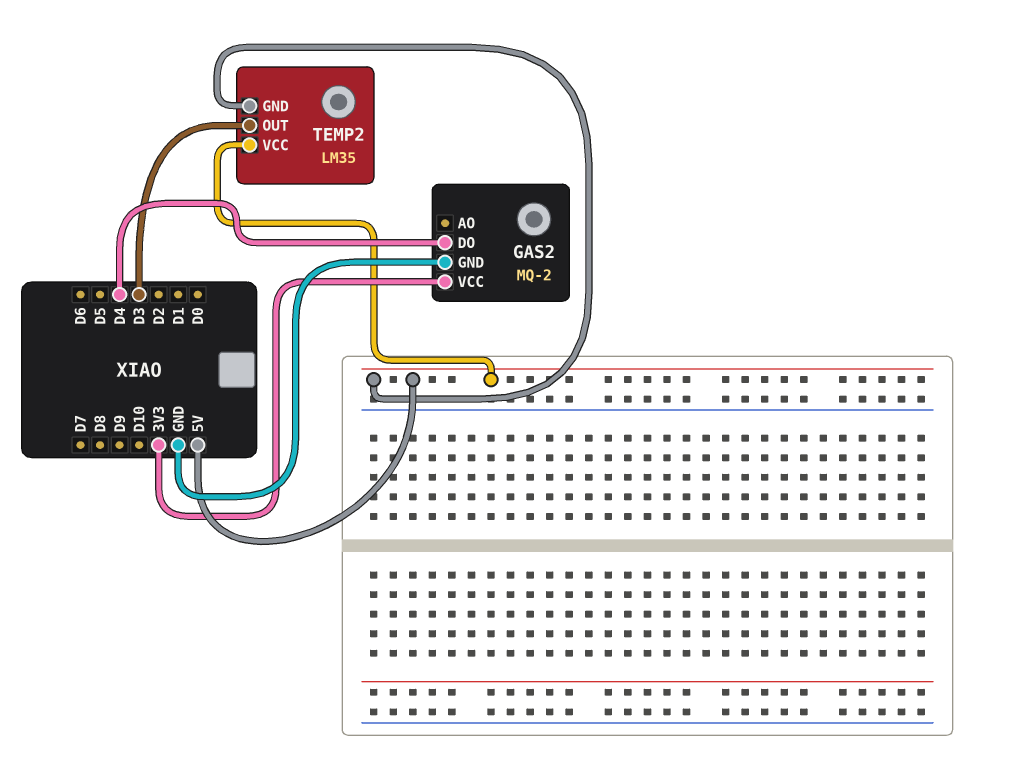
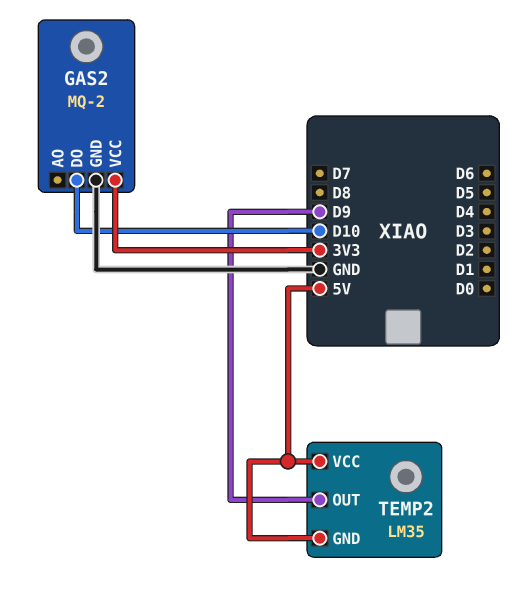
GAS2 pin DO: D4 -> D10
TEMP2 pin OUT: D3 -> D9

